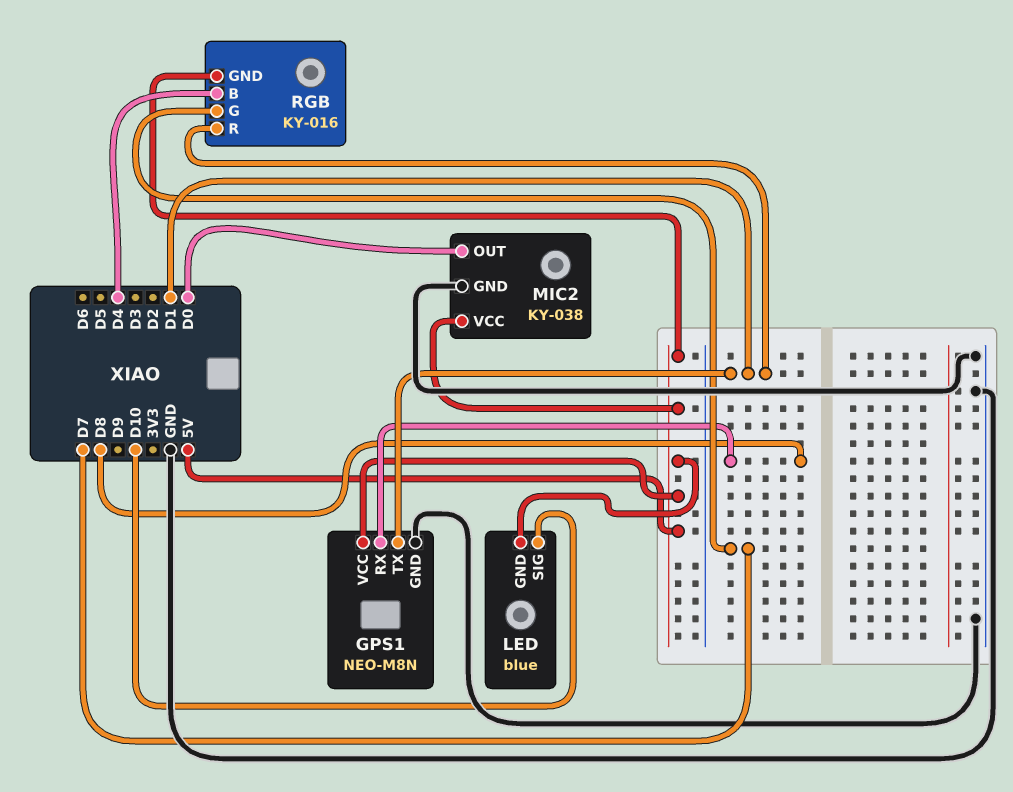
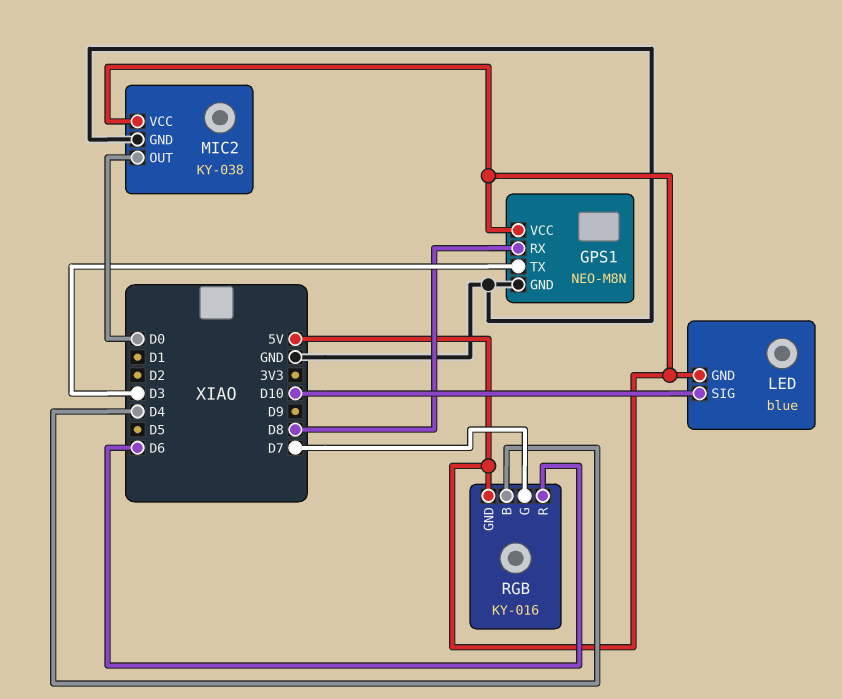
GPS1 pin TX: D1 -> D3
RGB pin R: D1 -> D6

